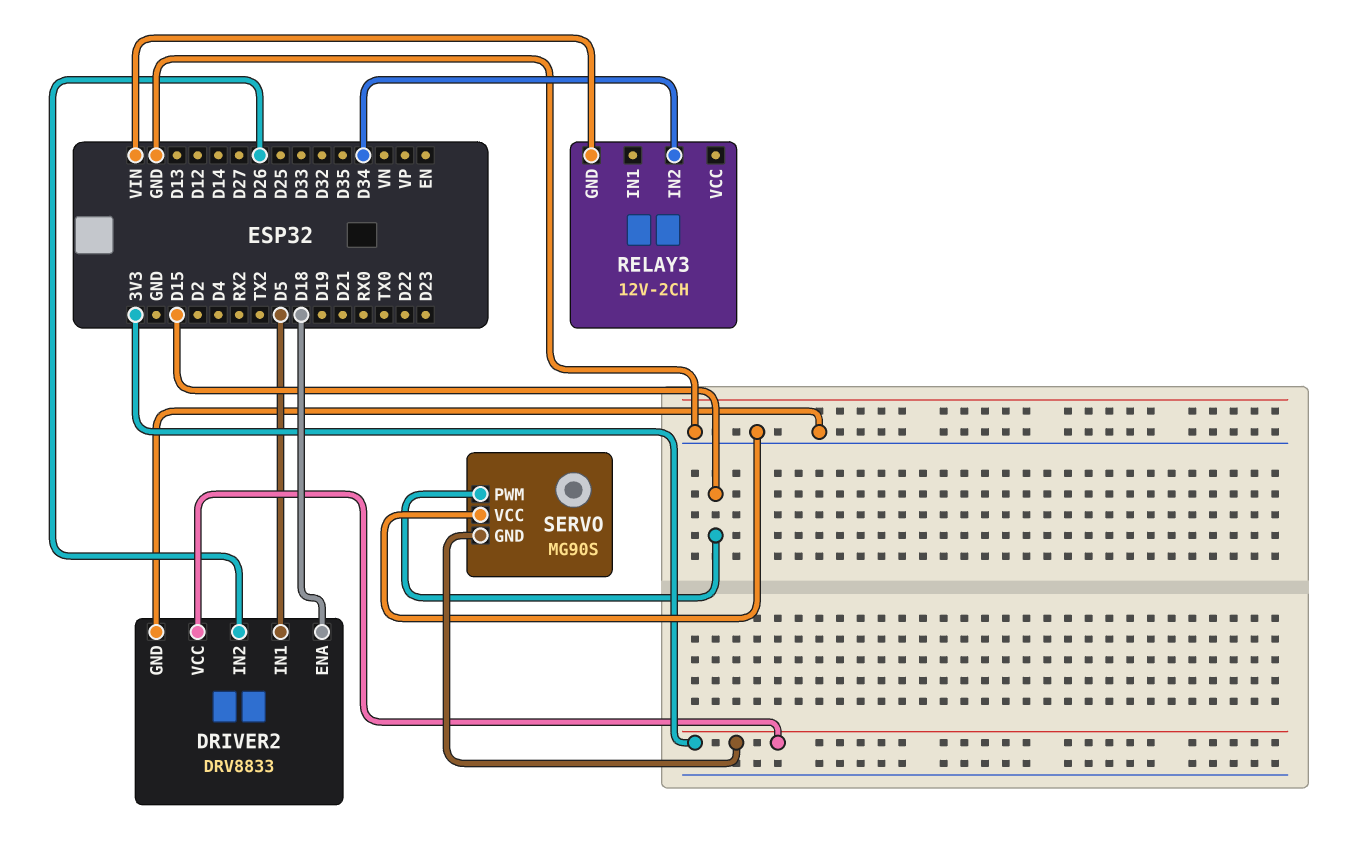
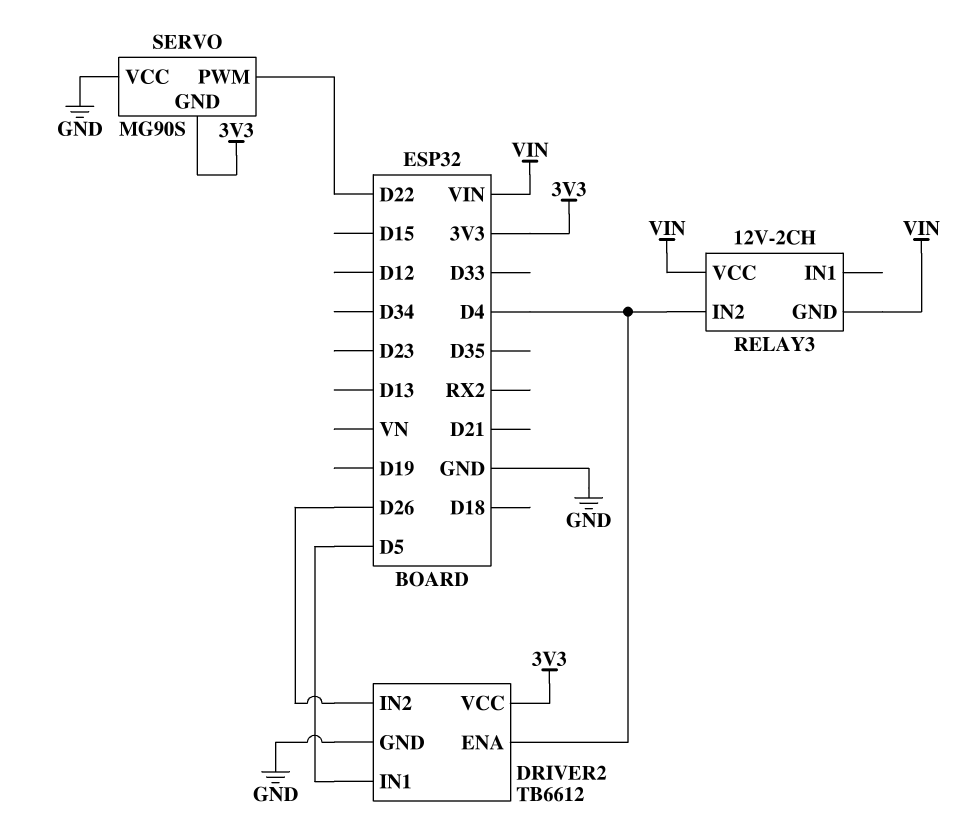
DRIVER2: DRV8833 -> TB6612
DRIVER2 pin ENA: D18 -> D4
RELAY3 pin IN2: D34 -> D4
RELAY3 pin VCC: none -> VIN
SERVO pin PWM: D15 -> D22

